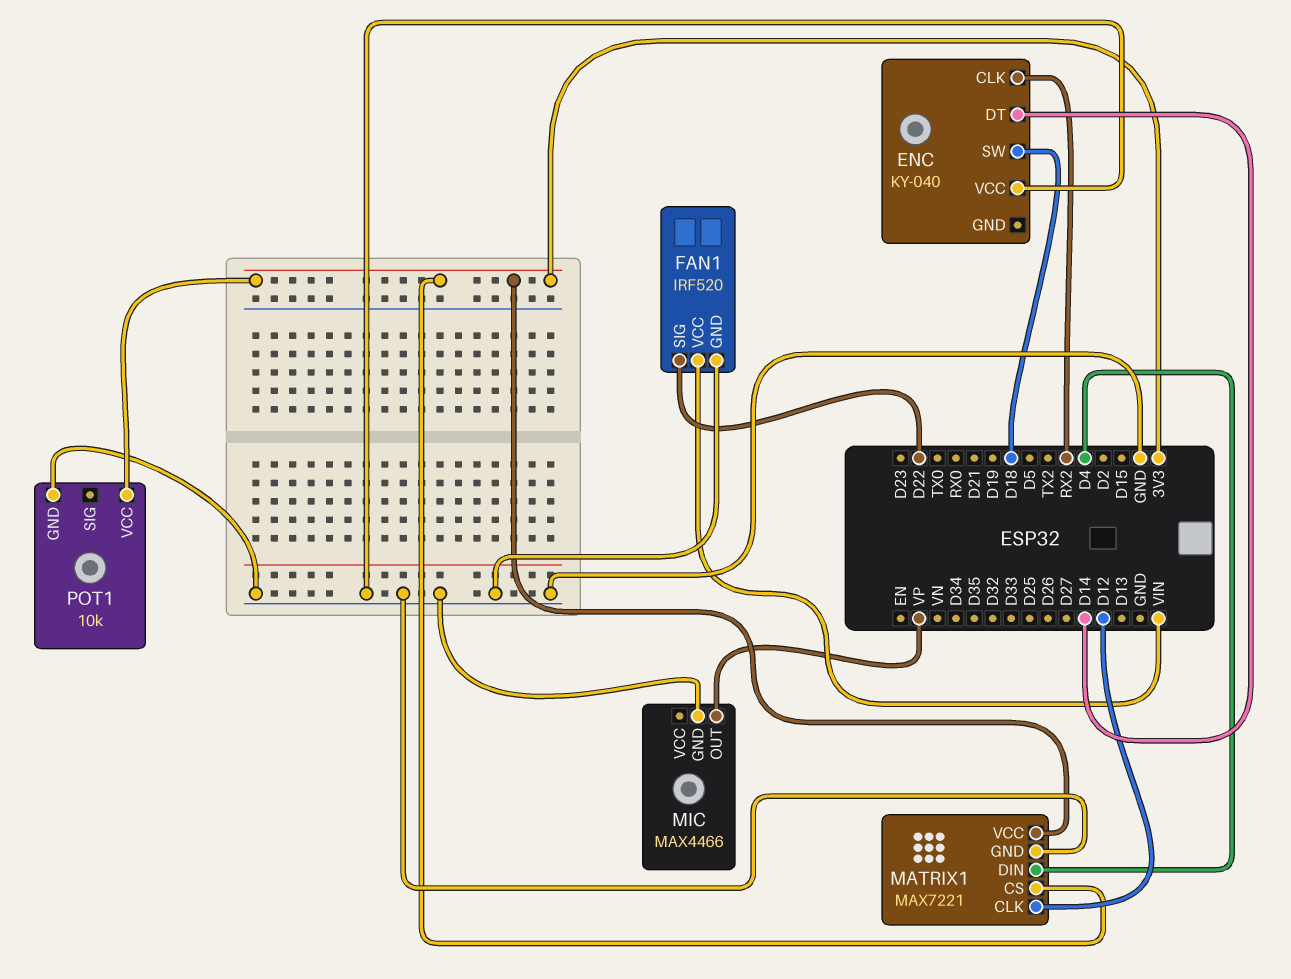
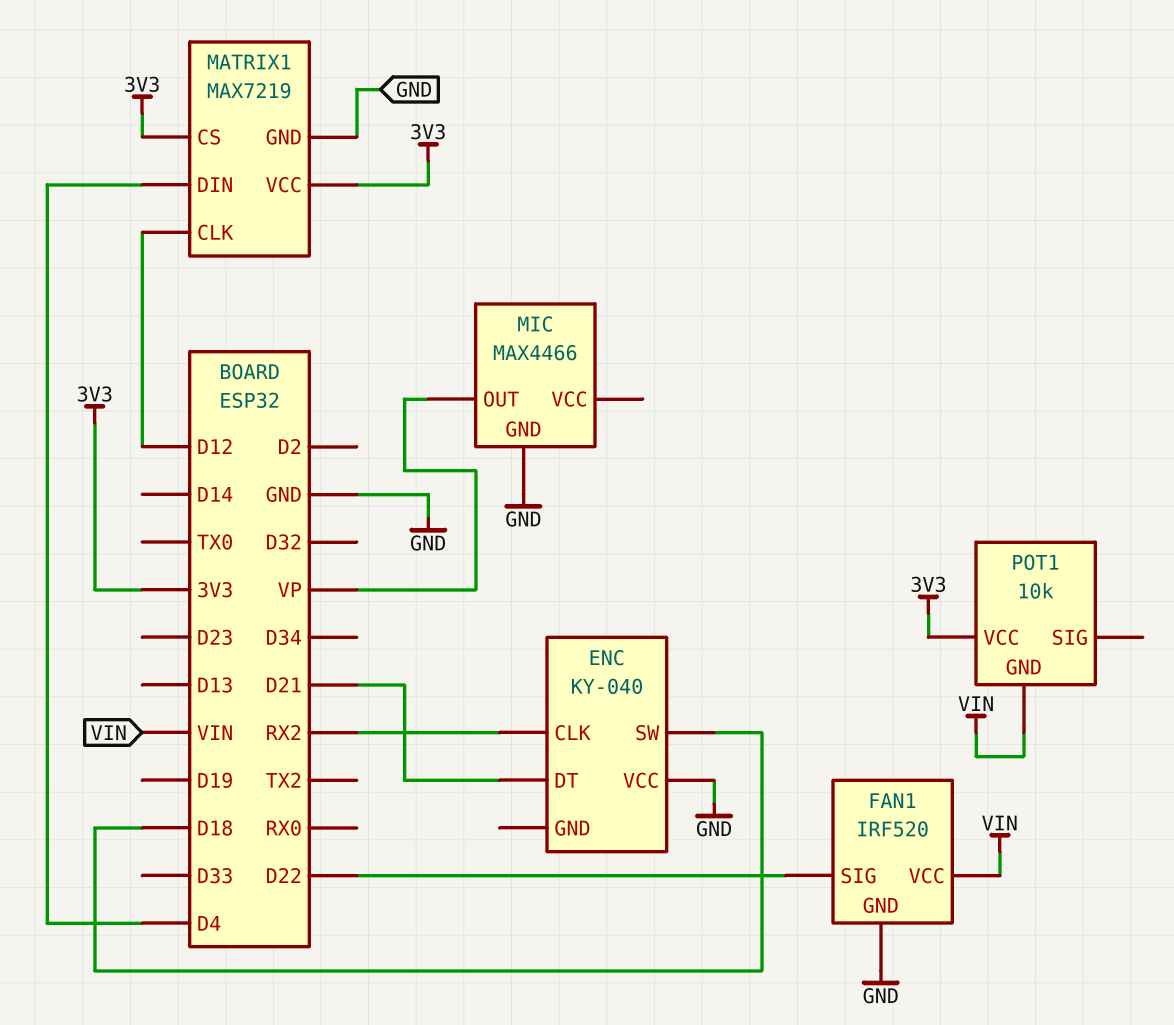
ENC pin DT: D14 -> D21
MATRIX1: MAX7221 -> MAX7219
POT1 pin GND: GND -> VIN

